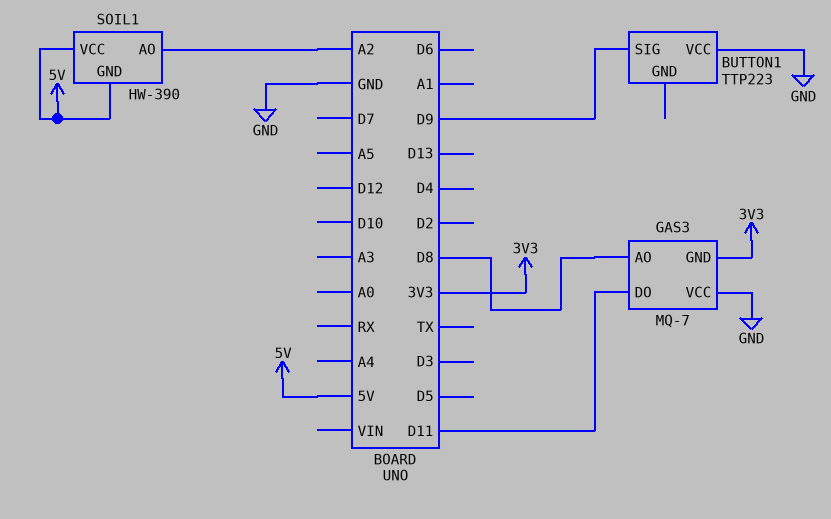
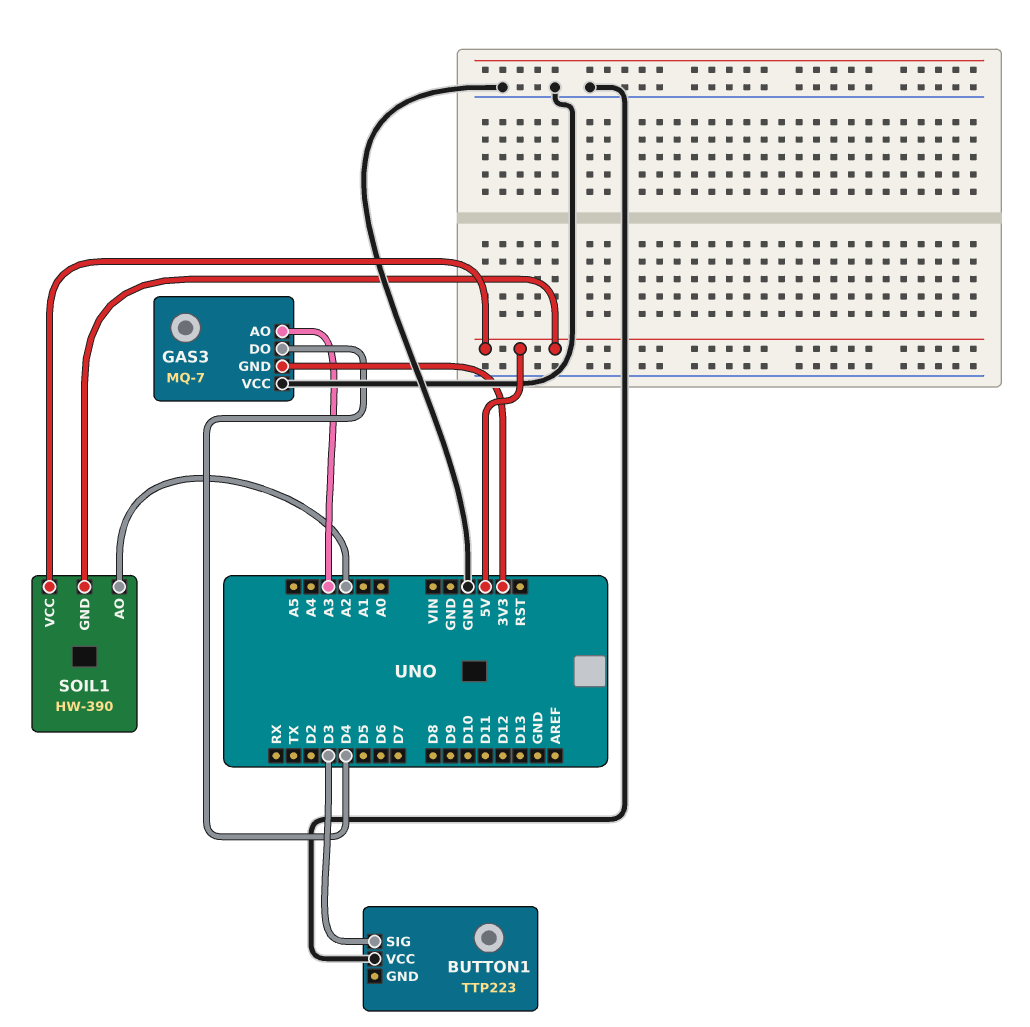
BUTTON1 pin SIG: D9 -> D3
GAS3 pin AO: D8 -> A3
GAS3 pin DO: D11 -> D4

